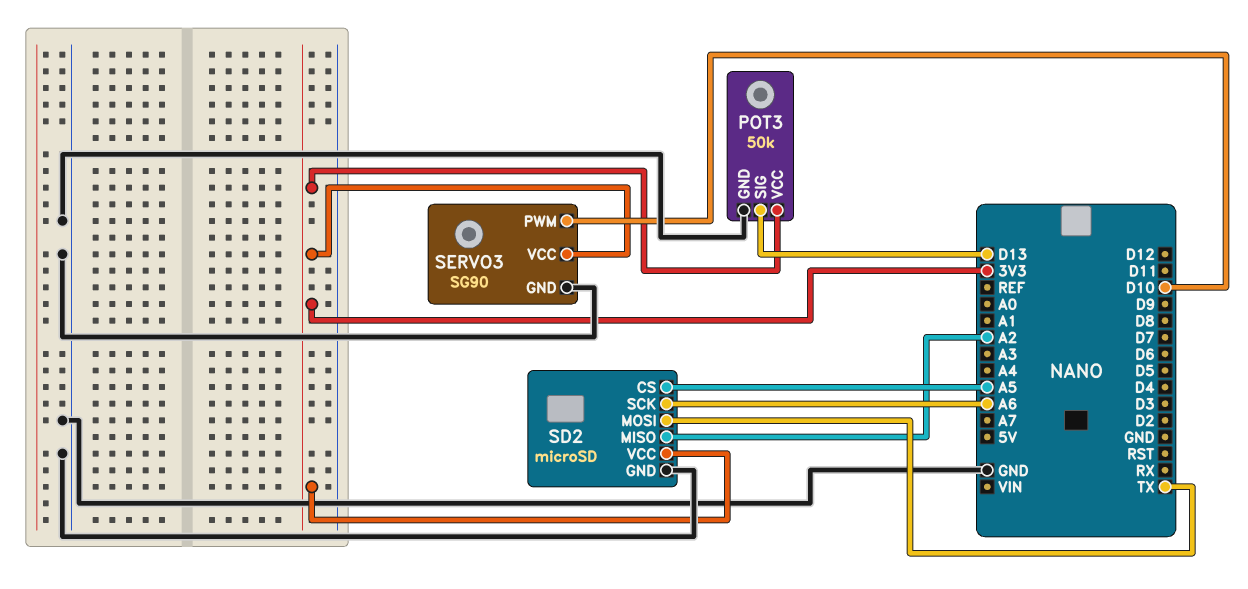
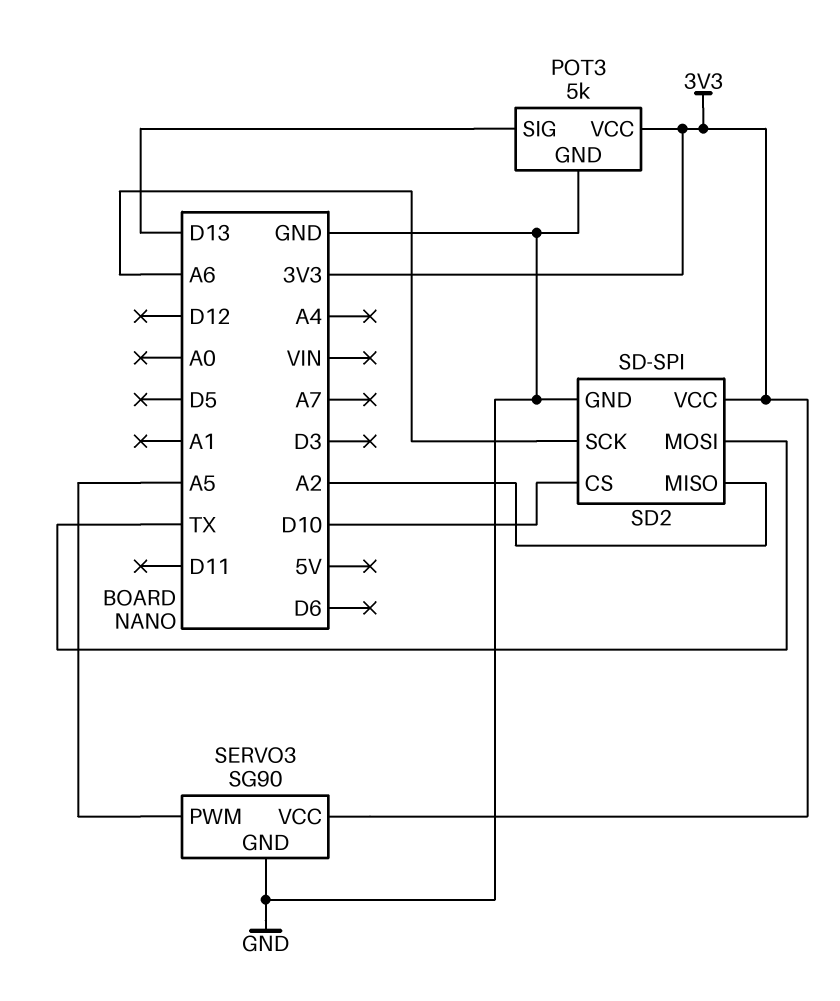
POT3: 50k -> 5k
SD2: microSD -> SD-SPI
SD2 pin CS: A5 -> D10
SERVO3 pin PWM: D10 -> A5

